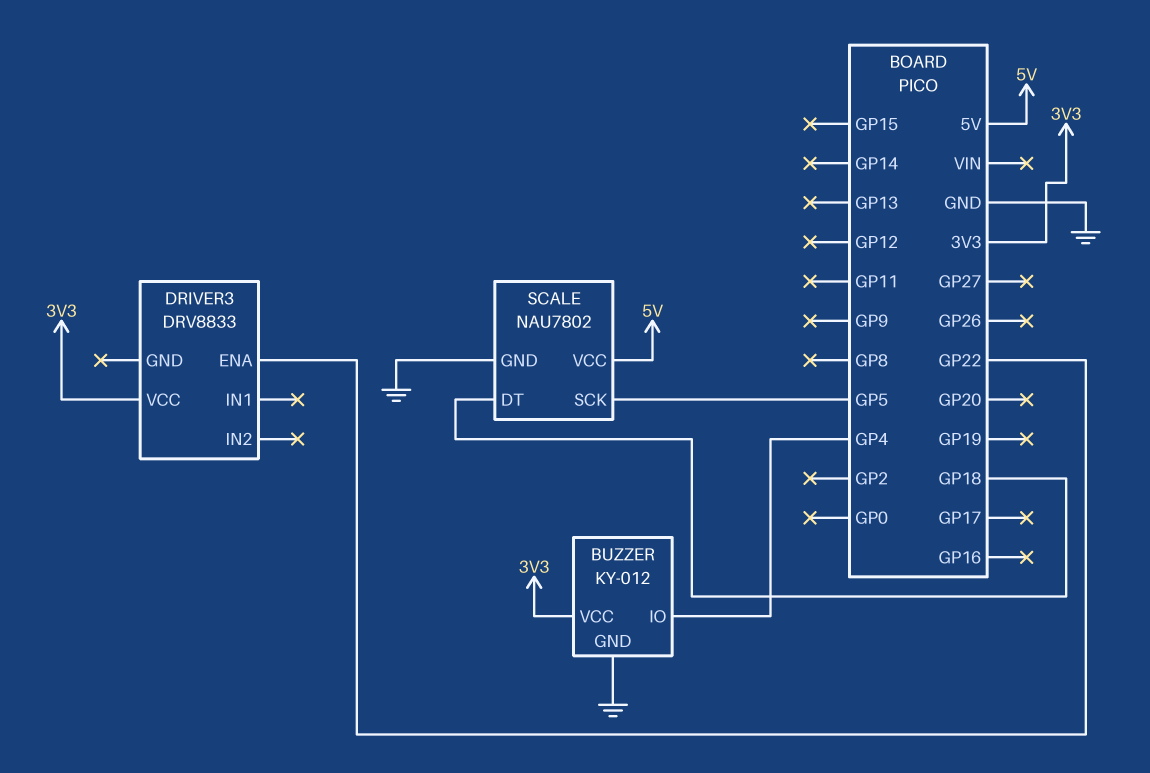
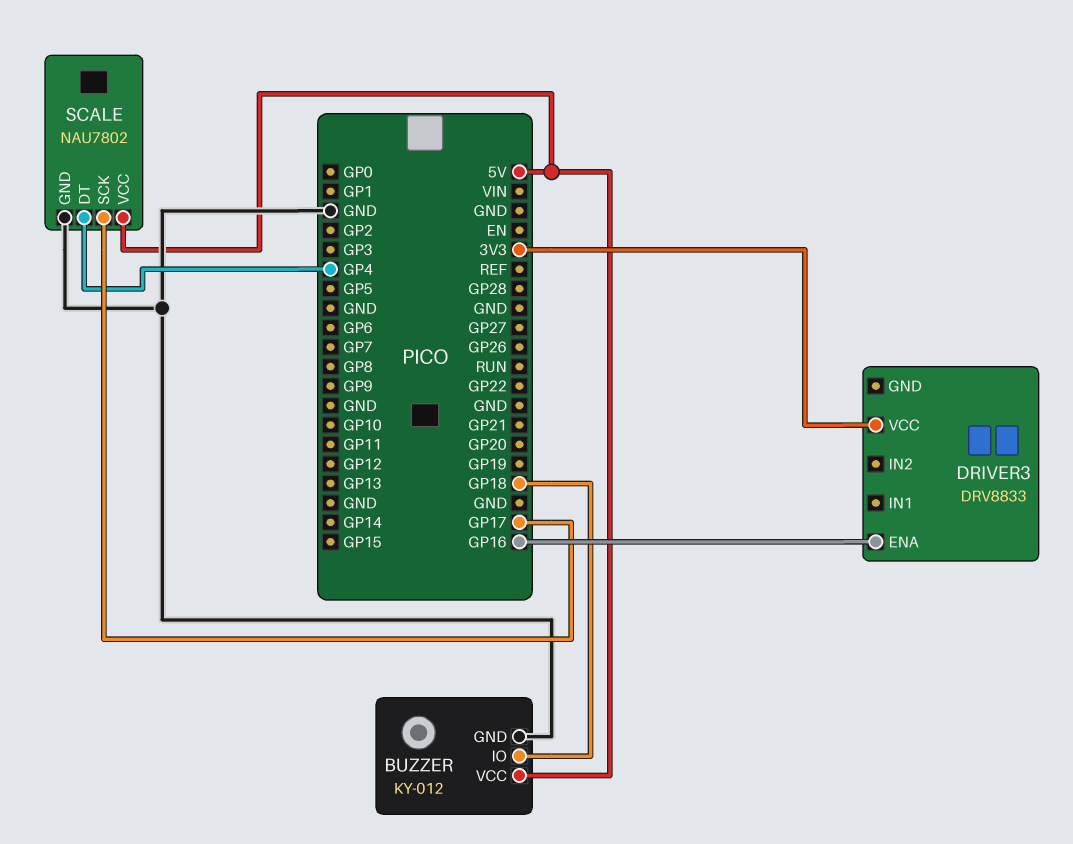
BUZZER pin IO: GP4 -> GP18
BUZZER pin VCC: 3V3 -> 5V
DRIVER3 pin ENA: GP22 -> GP16
SCALE pin DT: GP18 -> GP4
SCALE pin SCK: GP5 -> GP17

